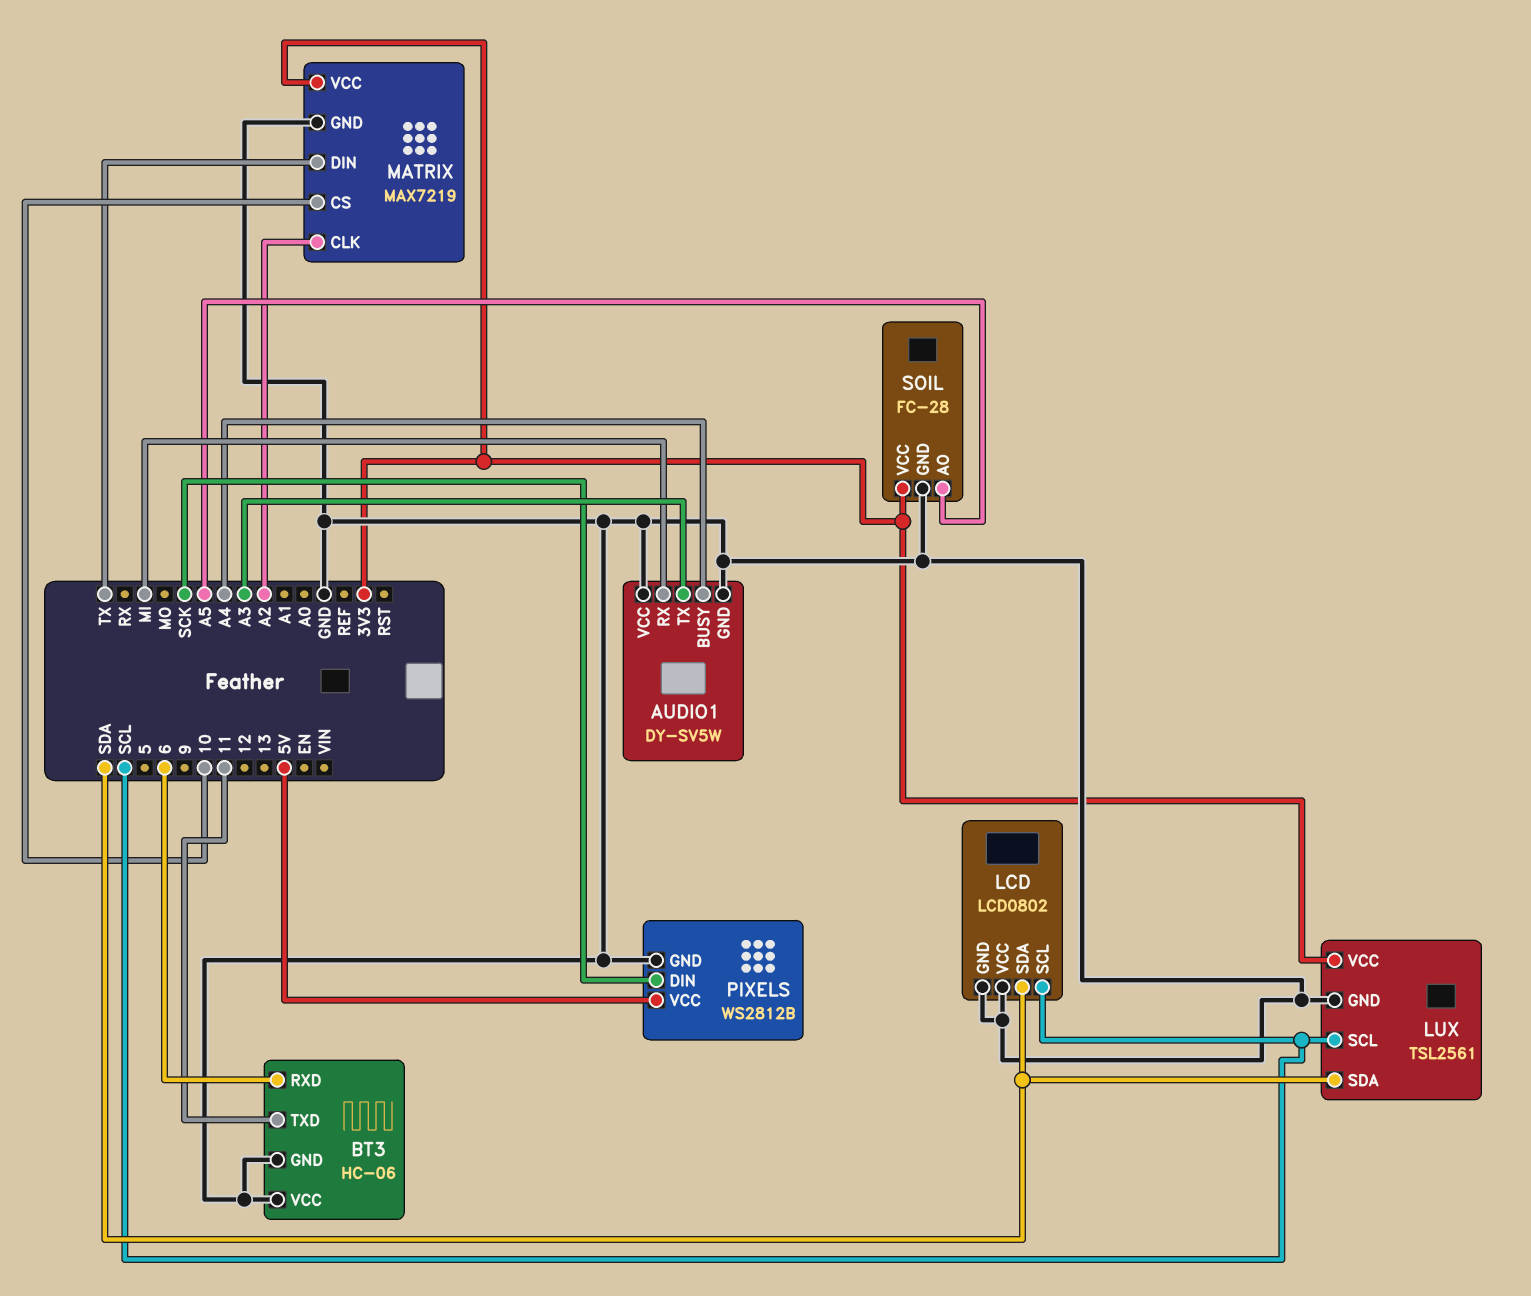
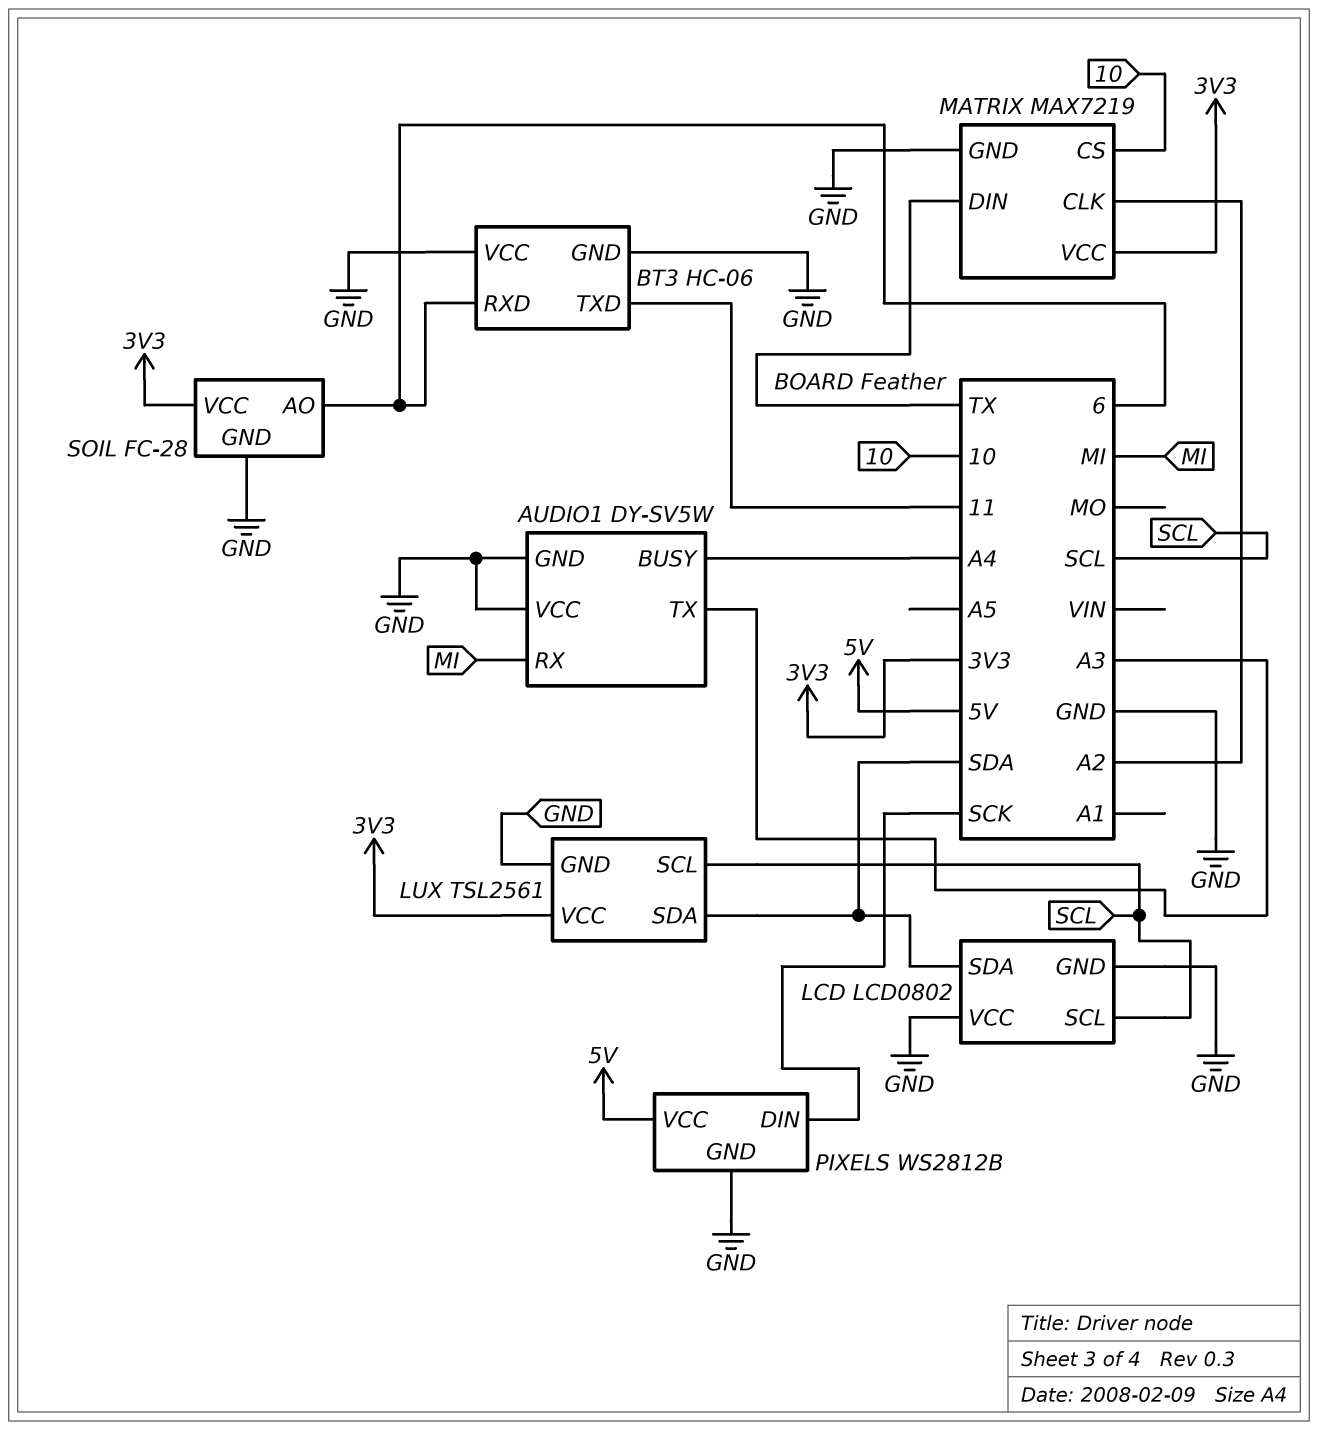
SOIL pin AO: A5 -> 6

